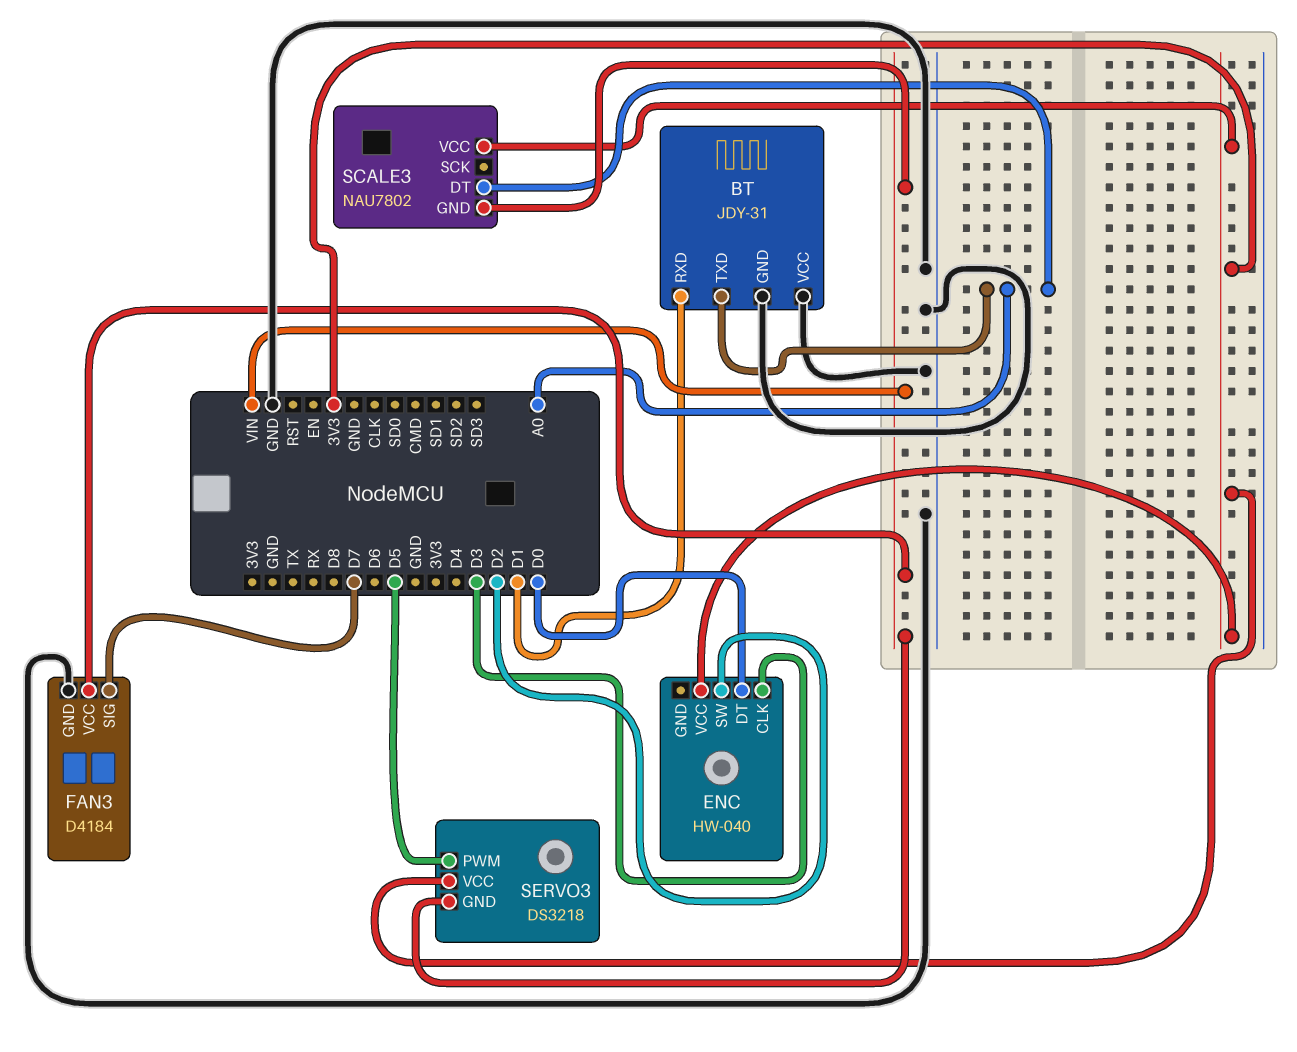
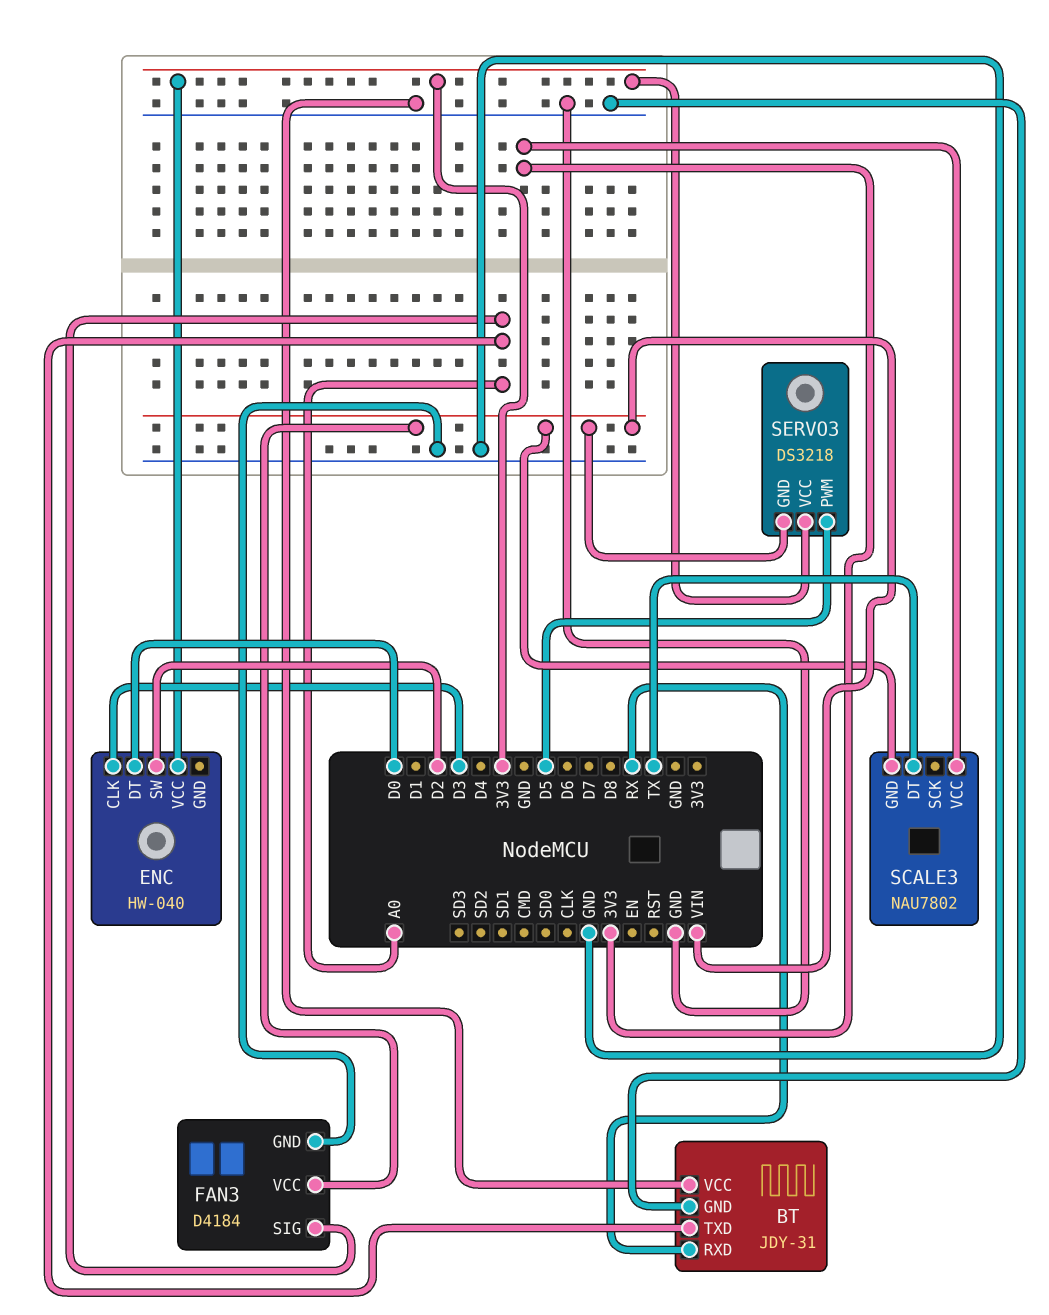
BT pin RXD: D1 -> RX
FAN3 pin SIG: D7 -> A0
SCALE3 pin DT: A0 -> TX

